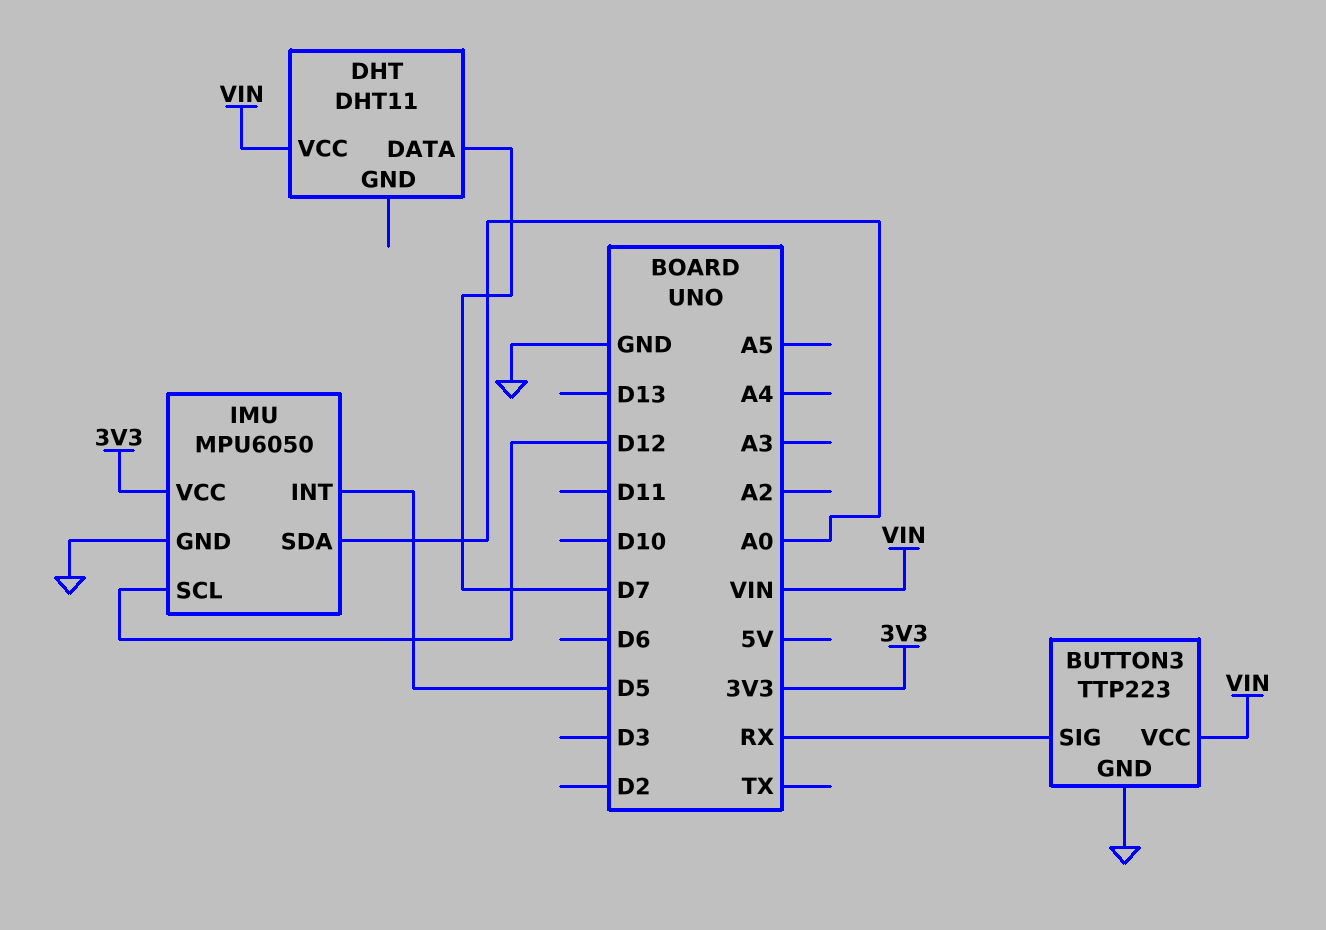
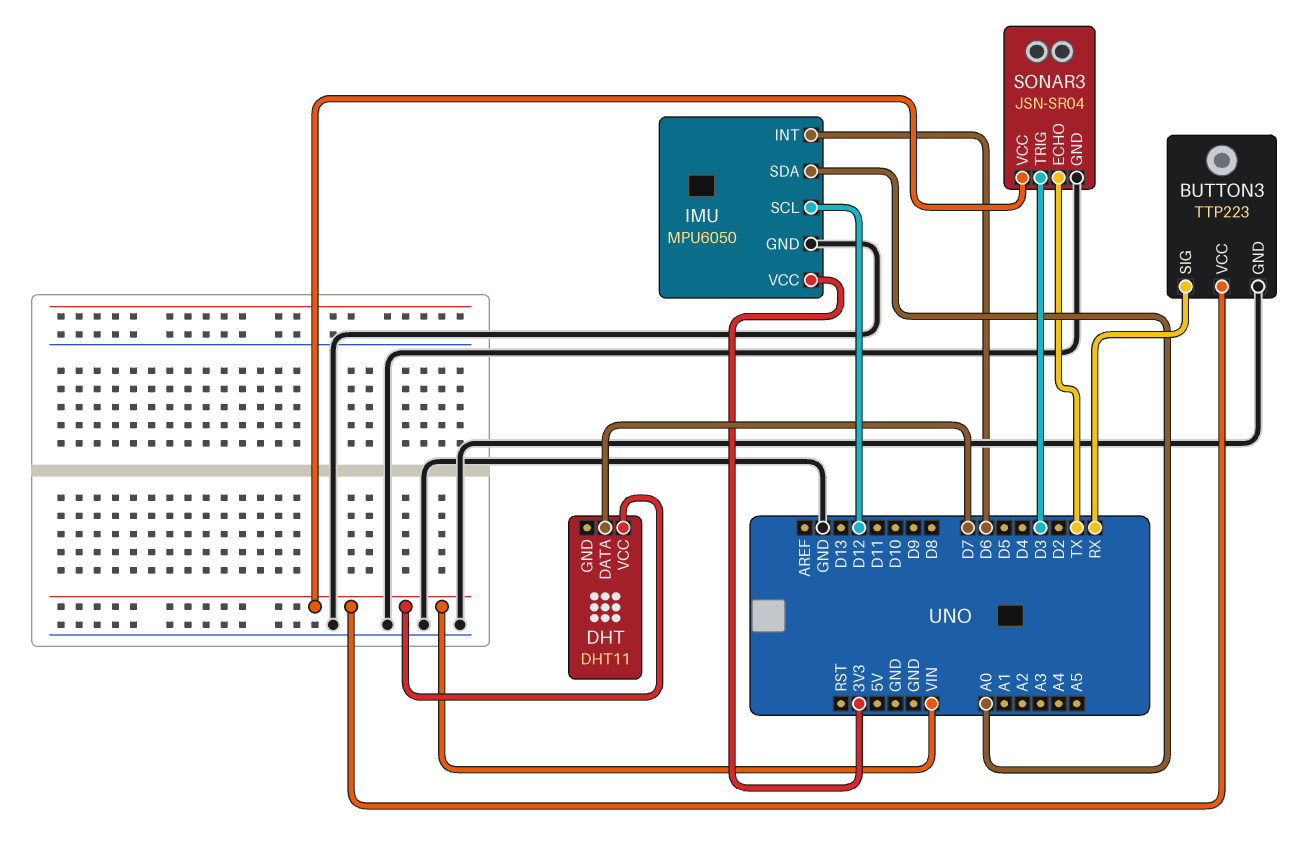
IMU pin INT: D5 -> D6
SONAR3: none -> JSN-SR04
SONAR3 pin ECHO: none -> TX
SONAR3 pin GND: none -> GND
SONAR3 pin TRIG: none -> D3
SONAR3 pin VCC: none -> VIN

